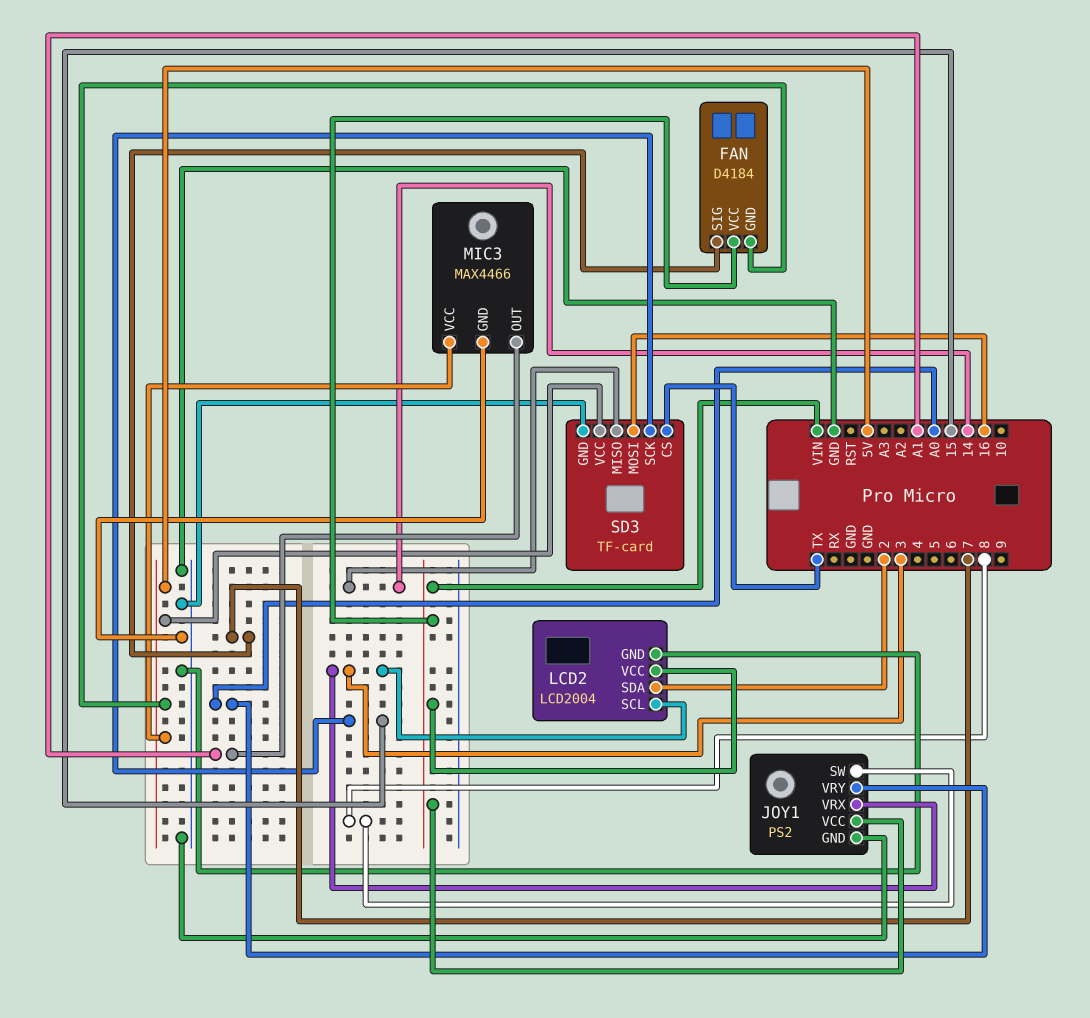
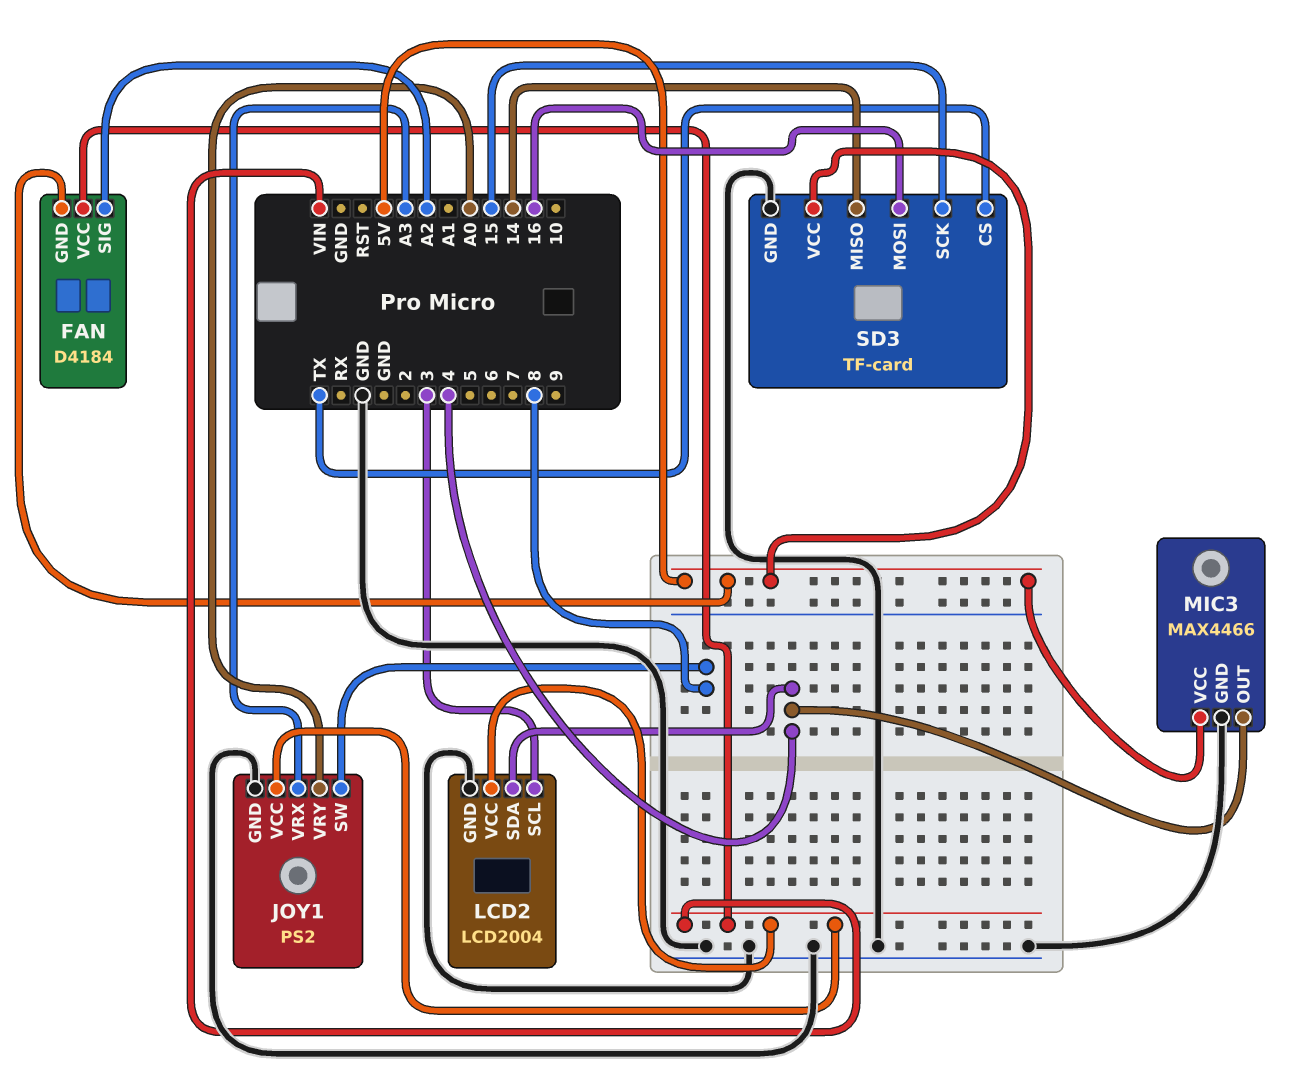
FAN pin SIG: 7 -> A2
JOY1 pin VRX: 3 -> A3
LCD2 pin SDA: 2 -> 4
MIC3 pin OUT: A1 -> 4

